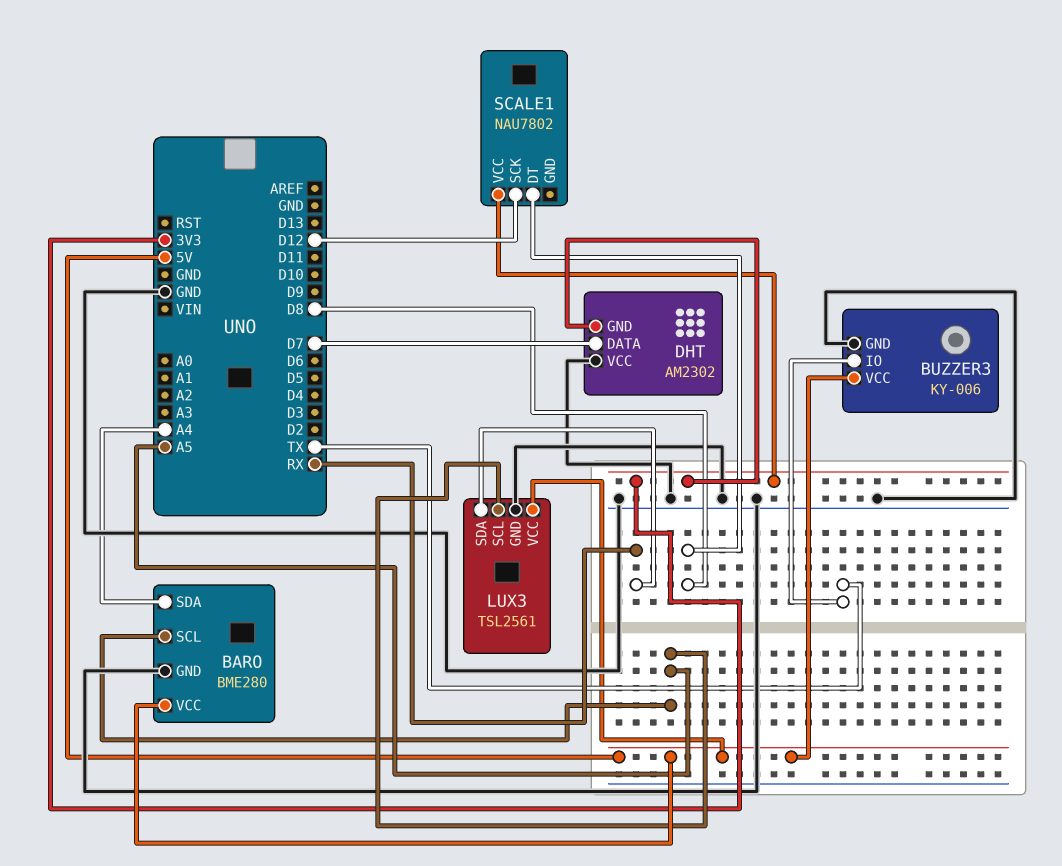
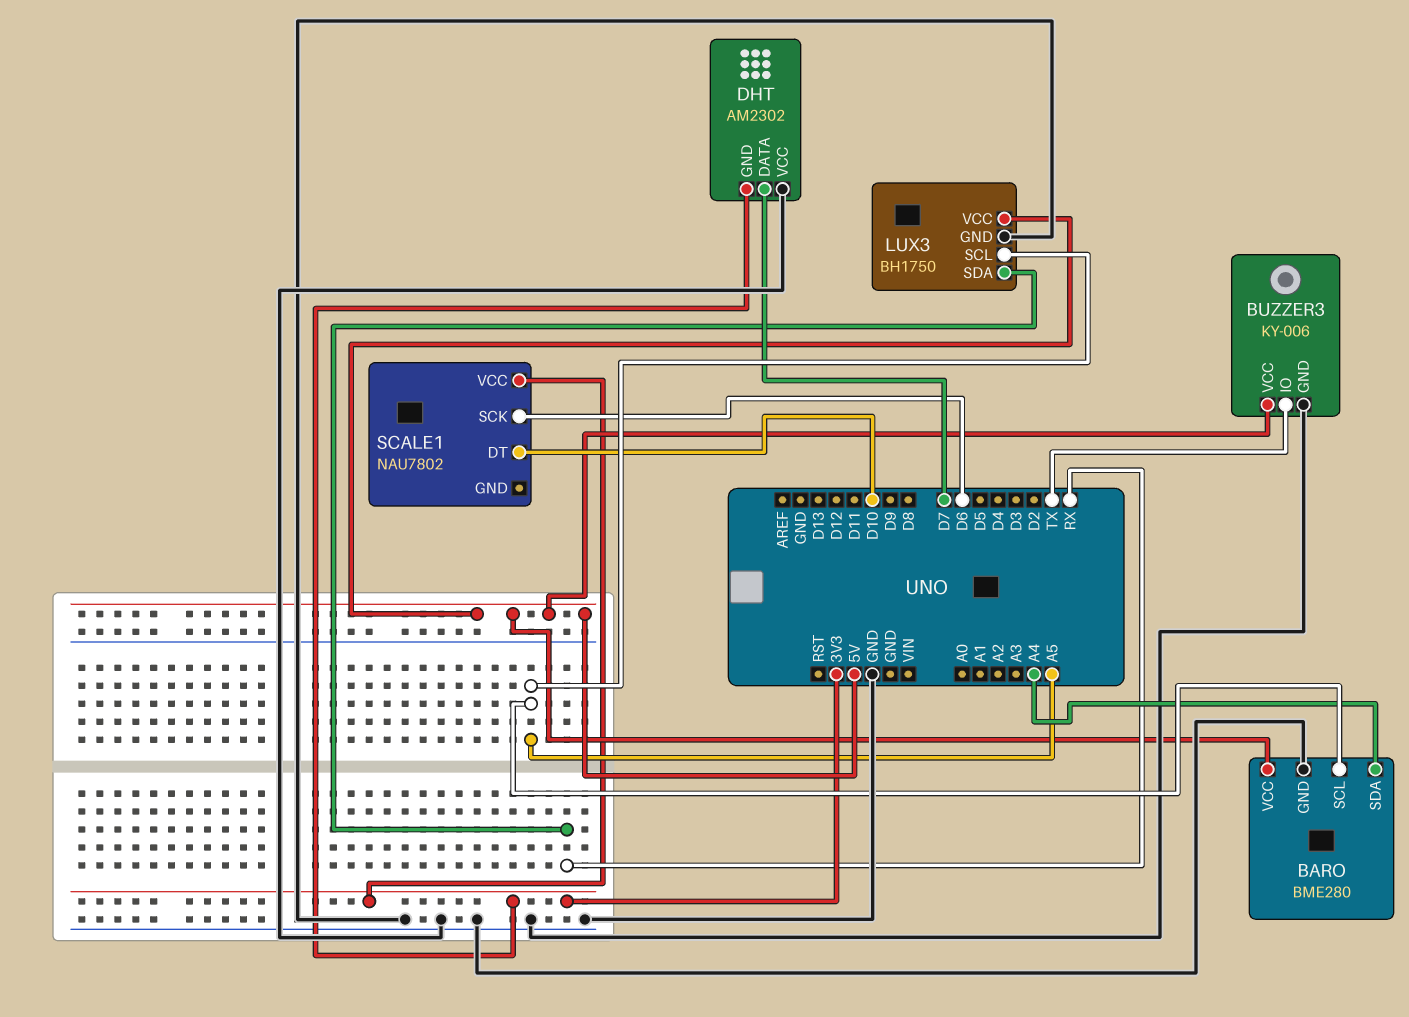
LUX3: TSL2561 -> BH1750
SCALE1 pin DT: D8 -> D10
SCALE1 pin SCK: D12 -> D6

